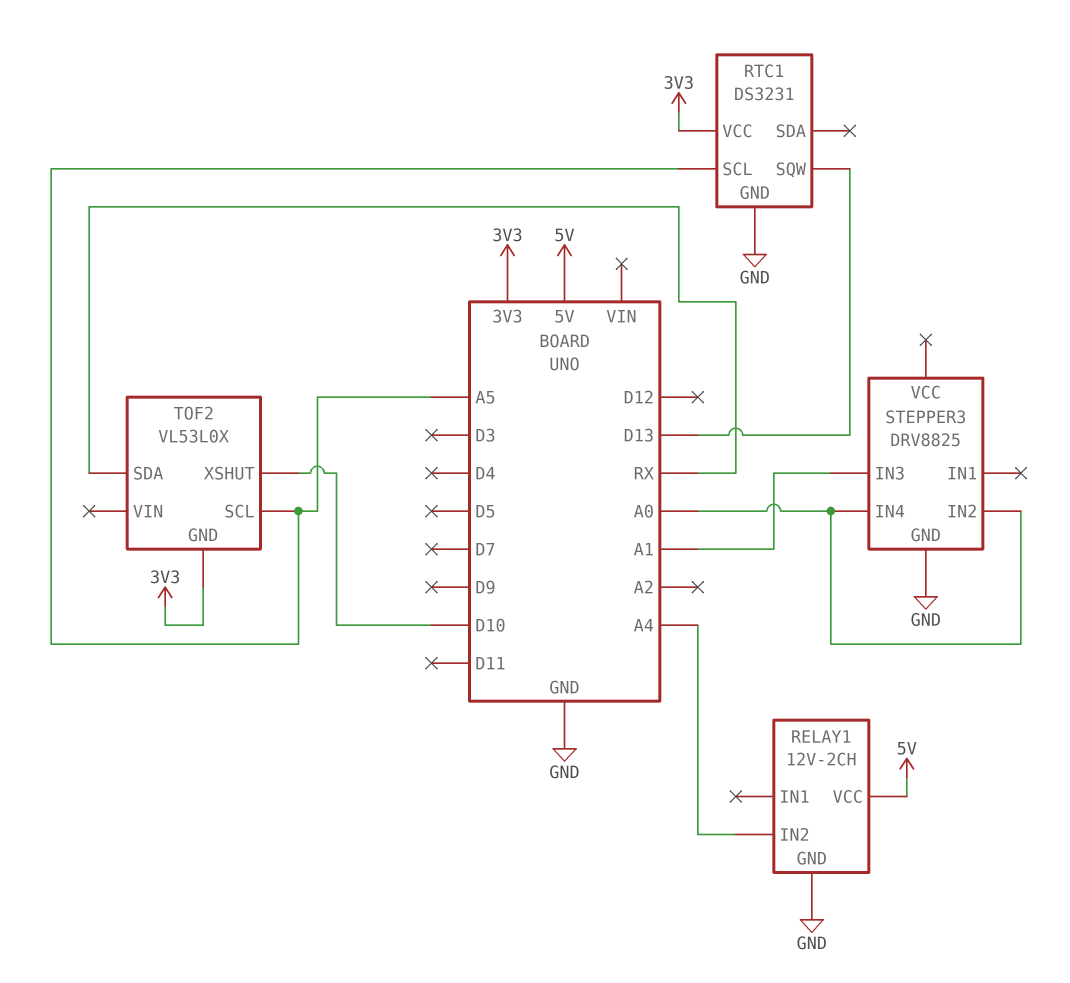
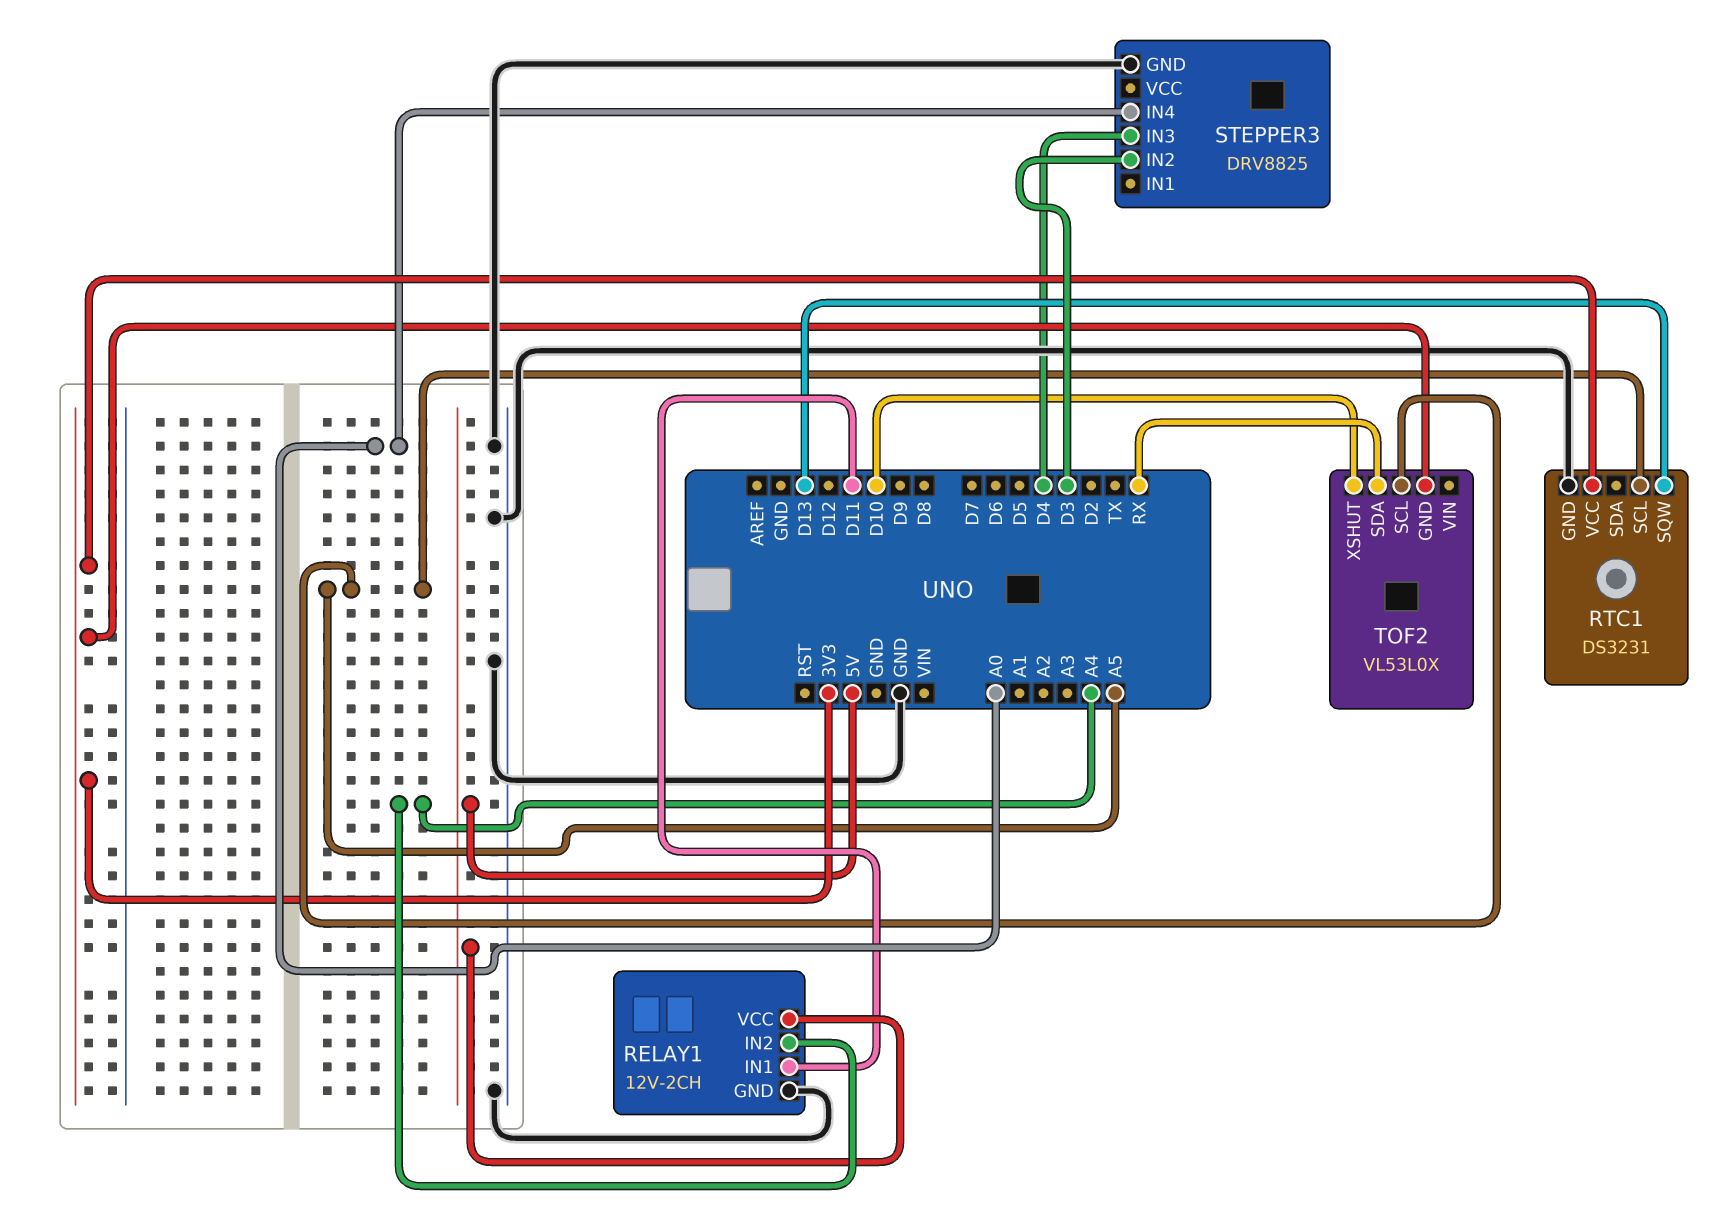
RELAY1 pin IN1: none -> D11
STEPPER3 pin IN2: A0 -> D3
STEPPER3 pin IN3: A1 -> D4

